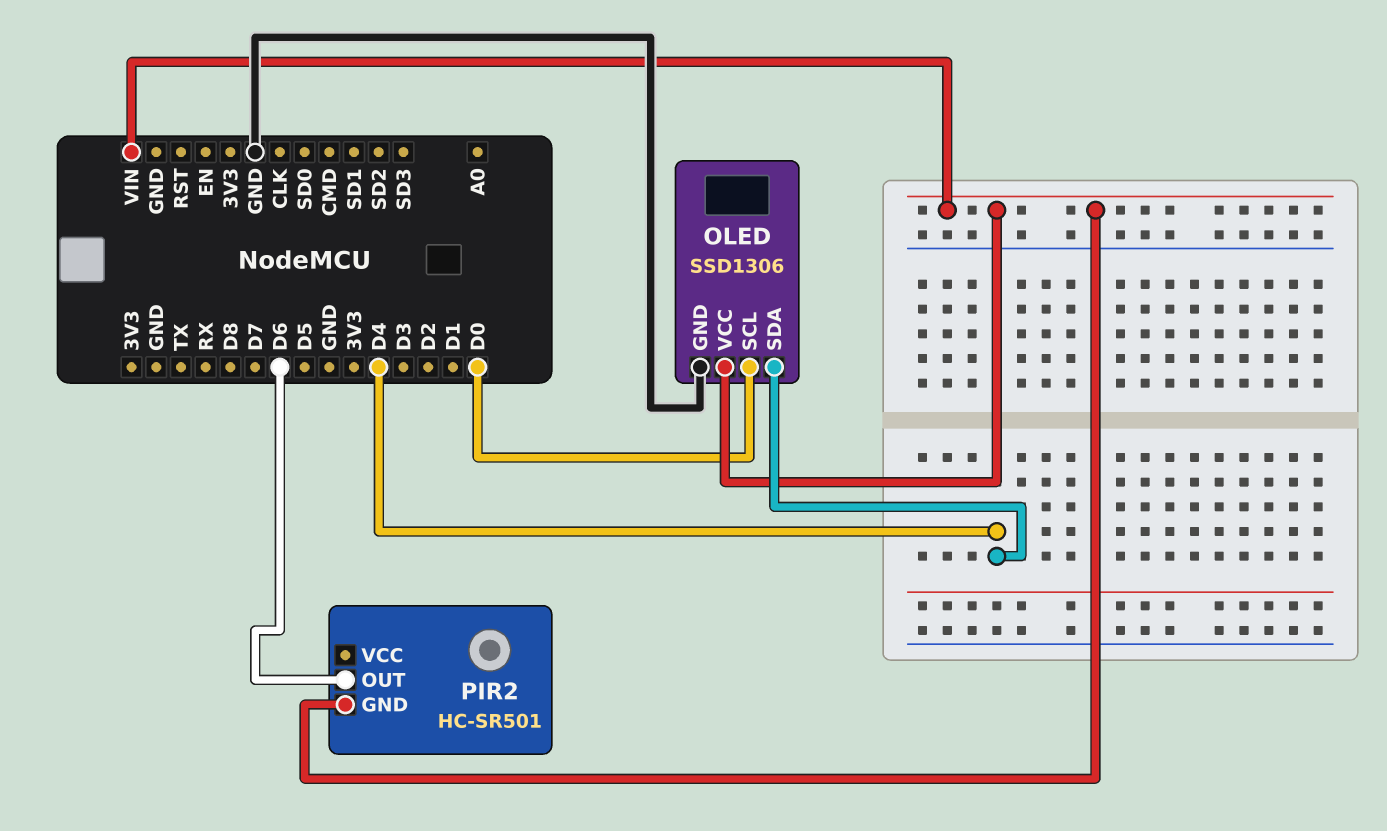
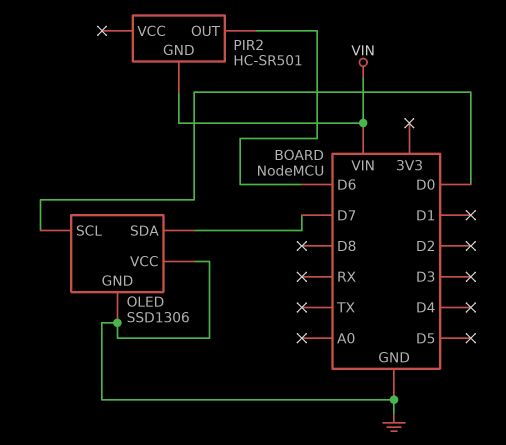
OLED pin SDA: D4 -> D7
OLED pin VCC: VIN -> GND

